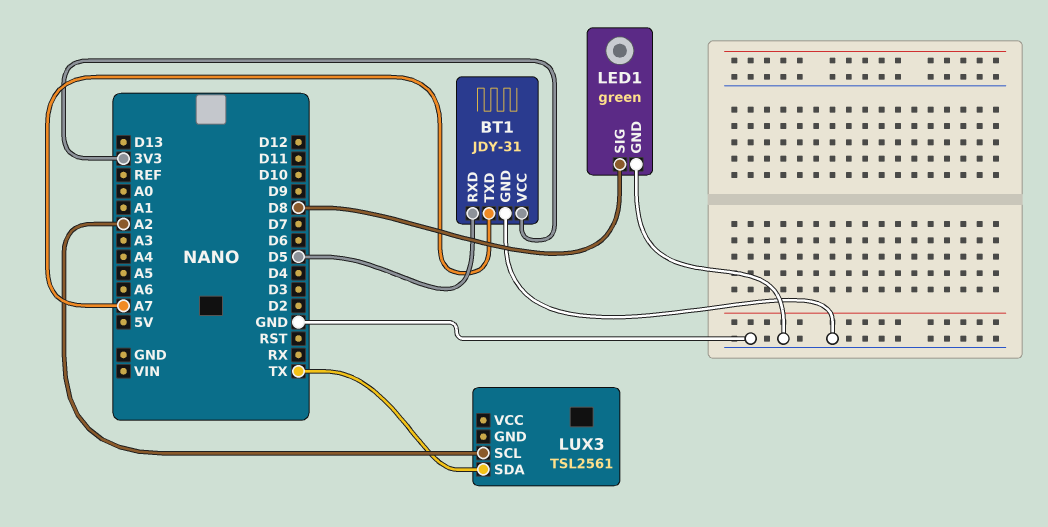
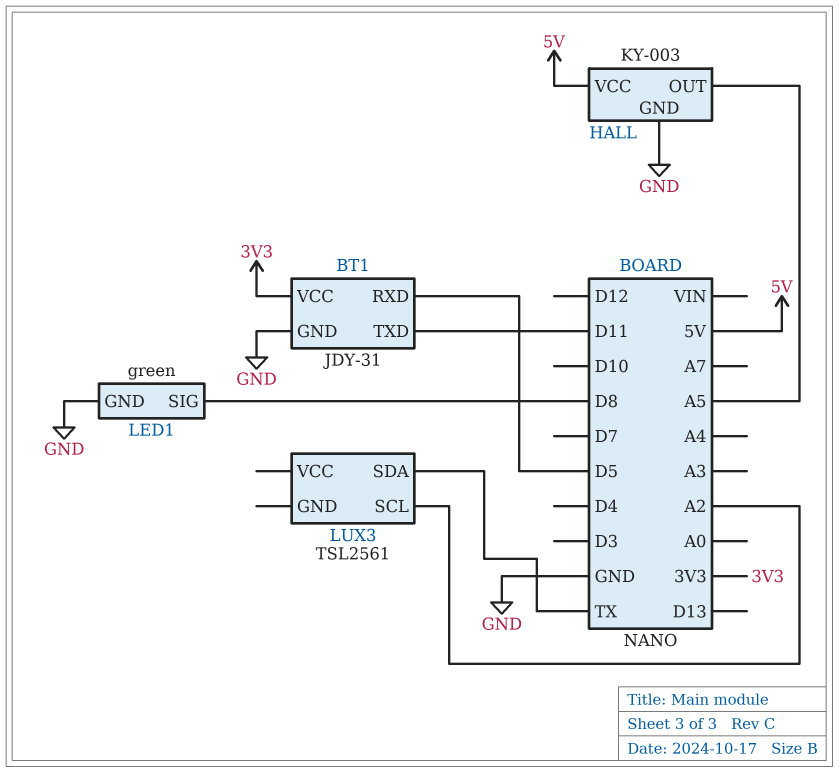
BT1 pin TXD: A7 -> D11
HALL: none -> KY-003
HALL pin GND: none -> GND
HALL pin OUT: none -> A5
HALL pin VCC: none -> 5V

